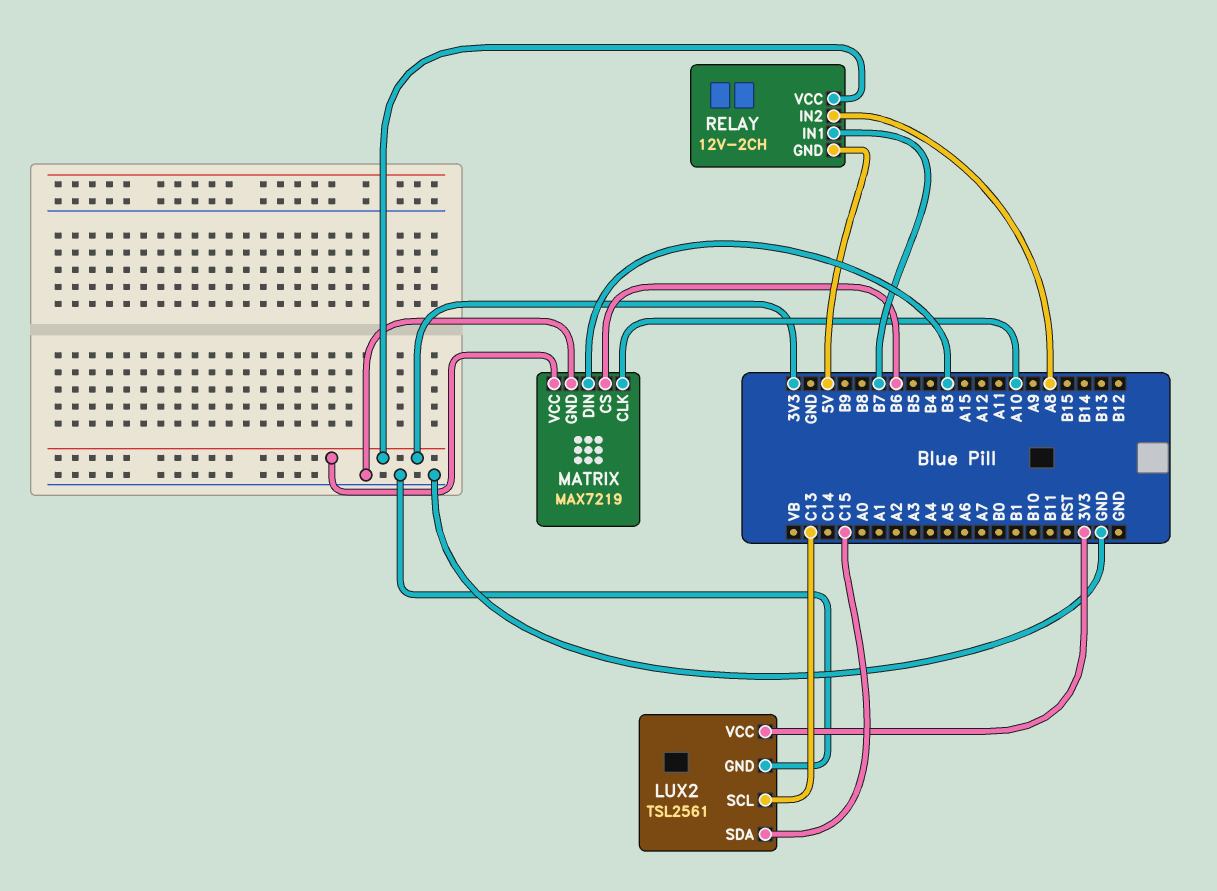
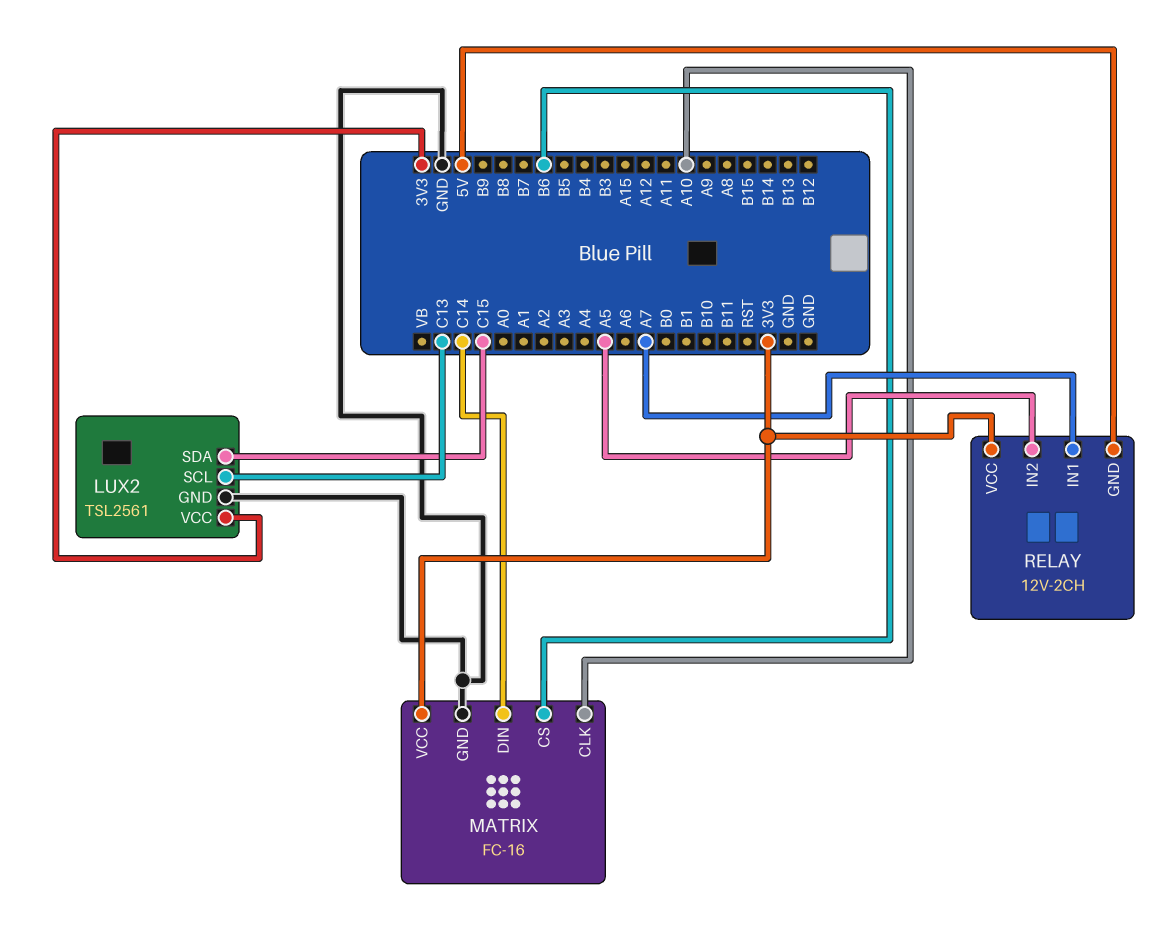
MATRIX: MAX7219 -> FC-16
MATRIX pin DIN: B3 -> C14
RELAY pin IN1: B7 -> A7
RELAY pin IN2: A8 -> A5

